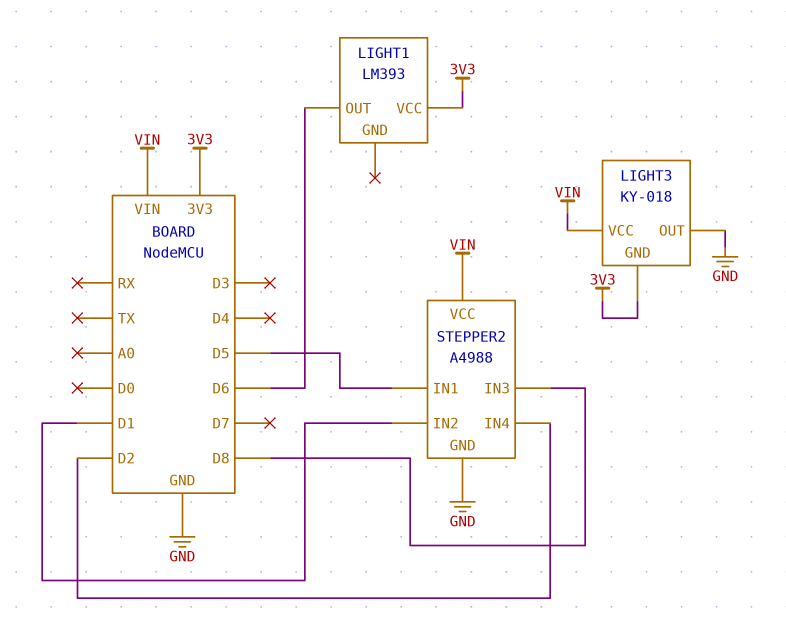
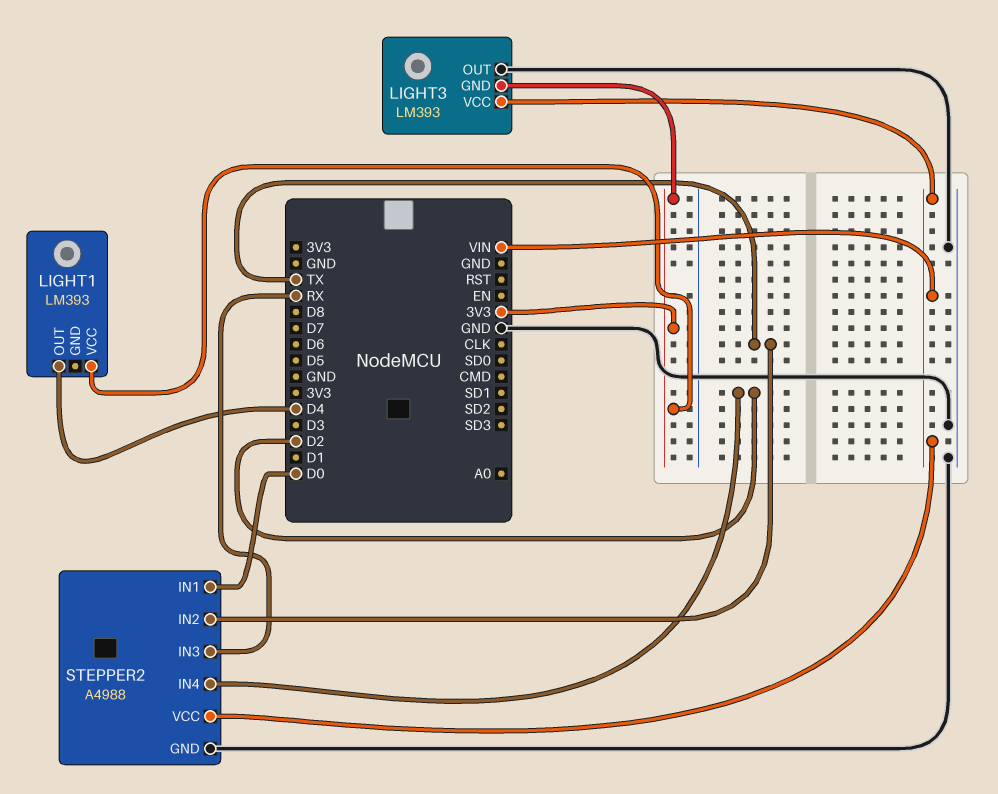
LIGHT1 pin OUT: D6 -> D4
LIGHT3: KY-018 -> LM393
STEPPER2 pin IN1: D5 -> D0
STEPPER2 pin IN2: D1 -> TX
STEPPER2 pin IN3: D8 -> RX

